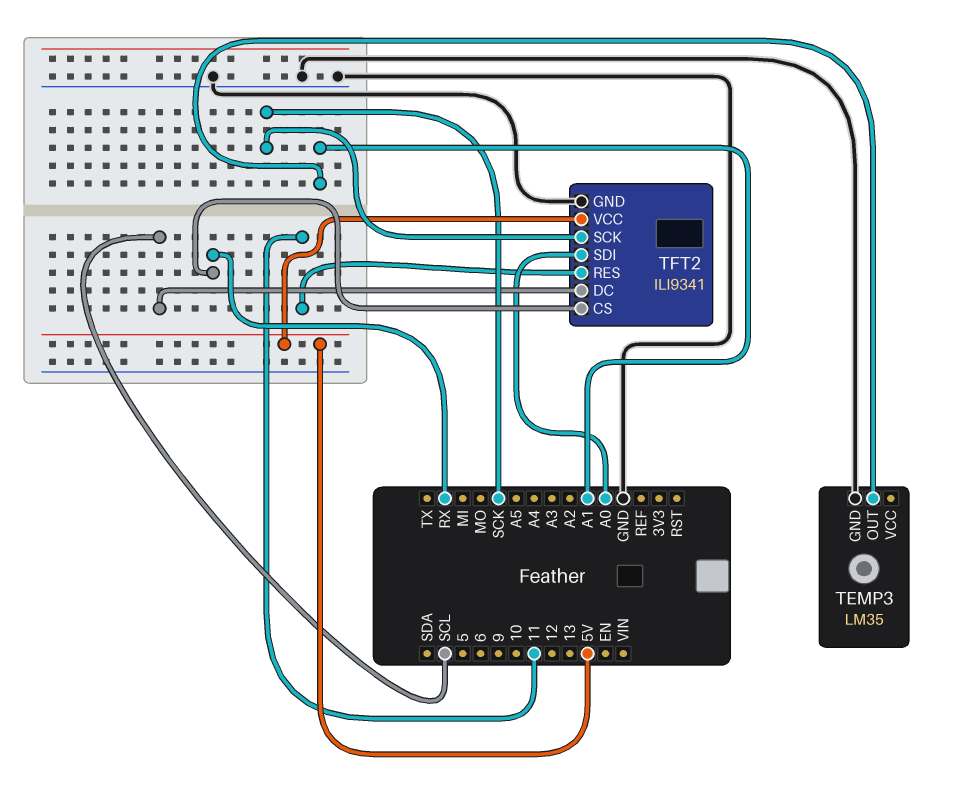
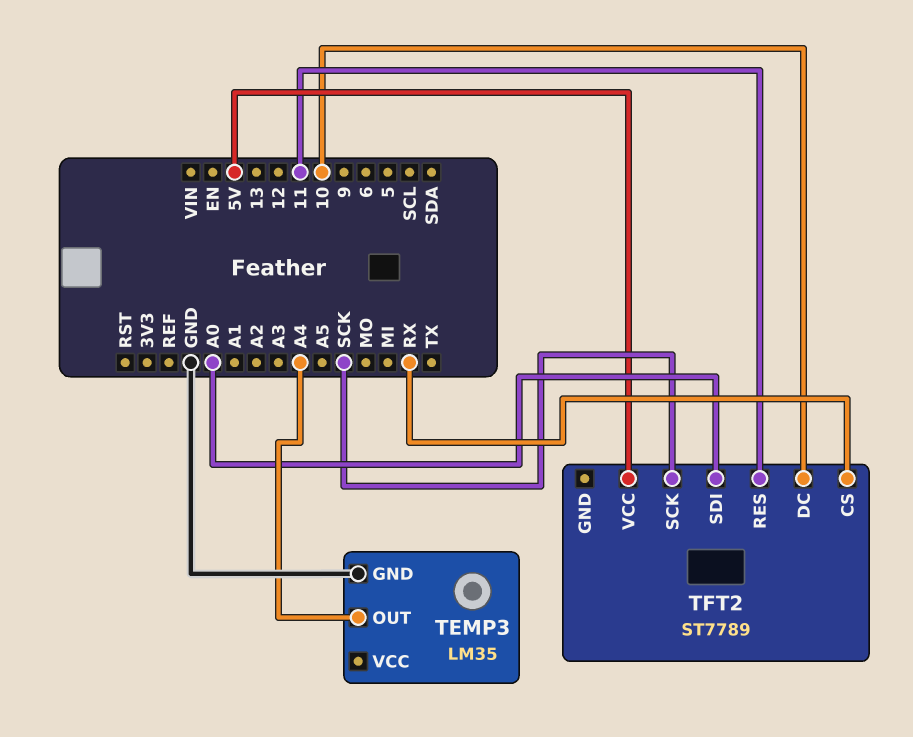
TEMP3 pin OUT: A1 -> A4
TFT2: ILI9341 -> ST7789
TFT2 pin DC: SCL -> 10
TFT2 pin GND: GND -> none

